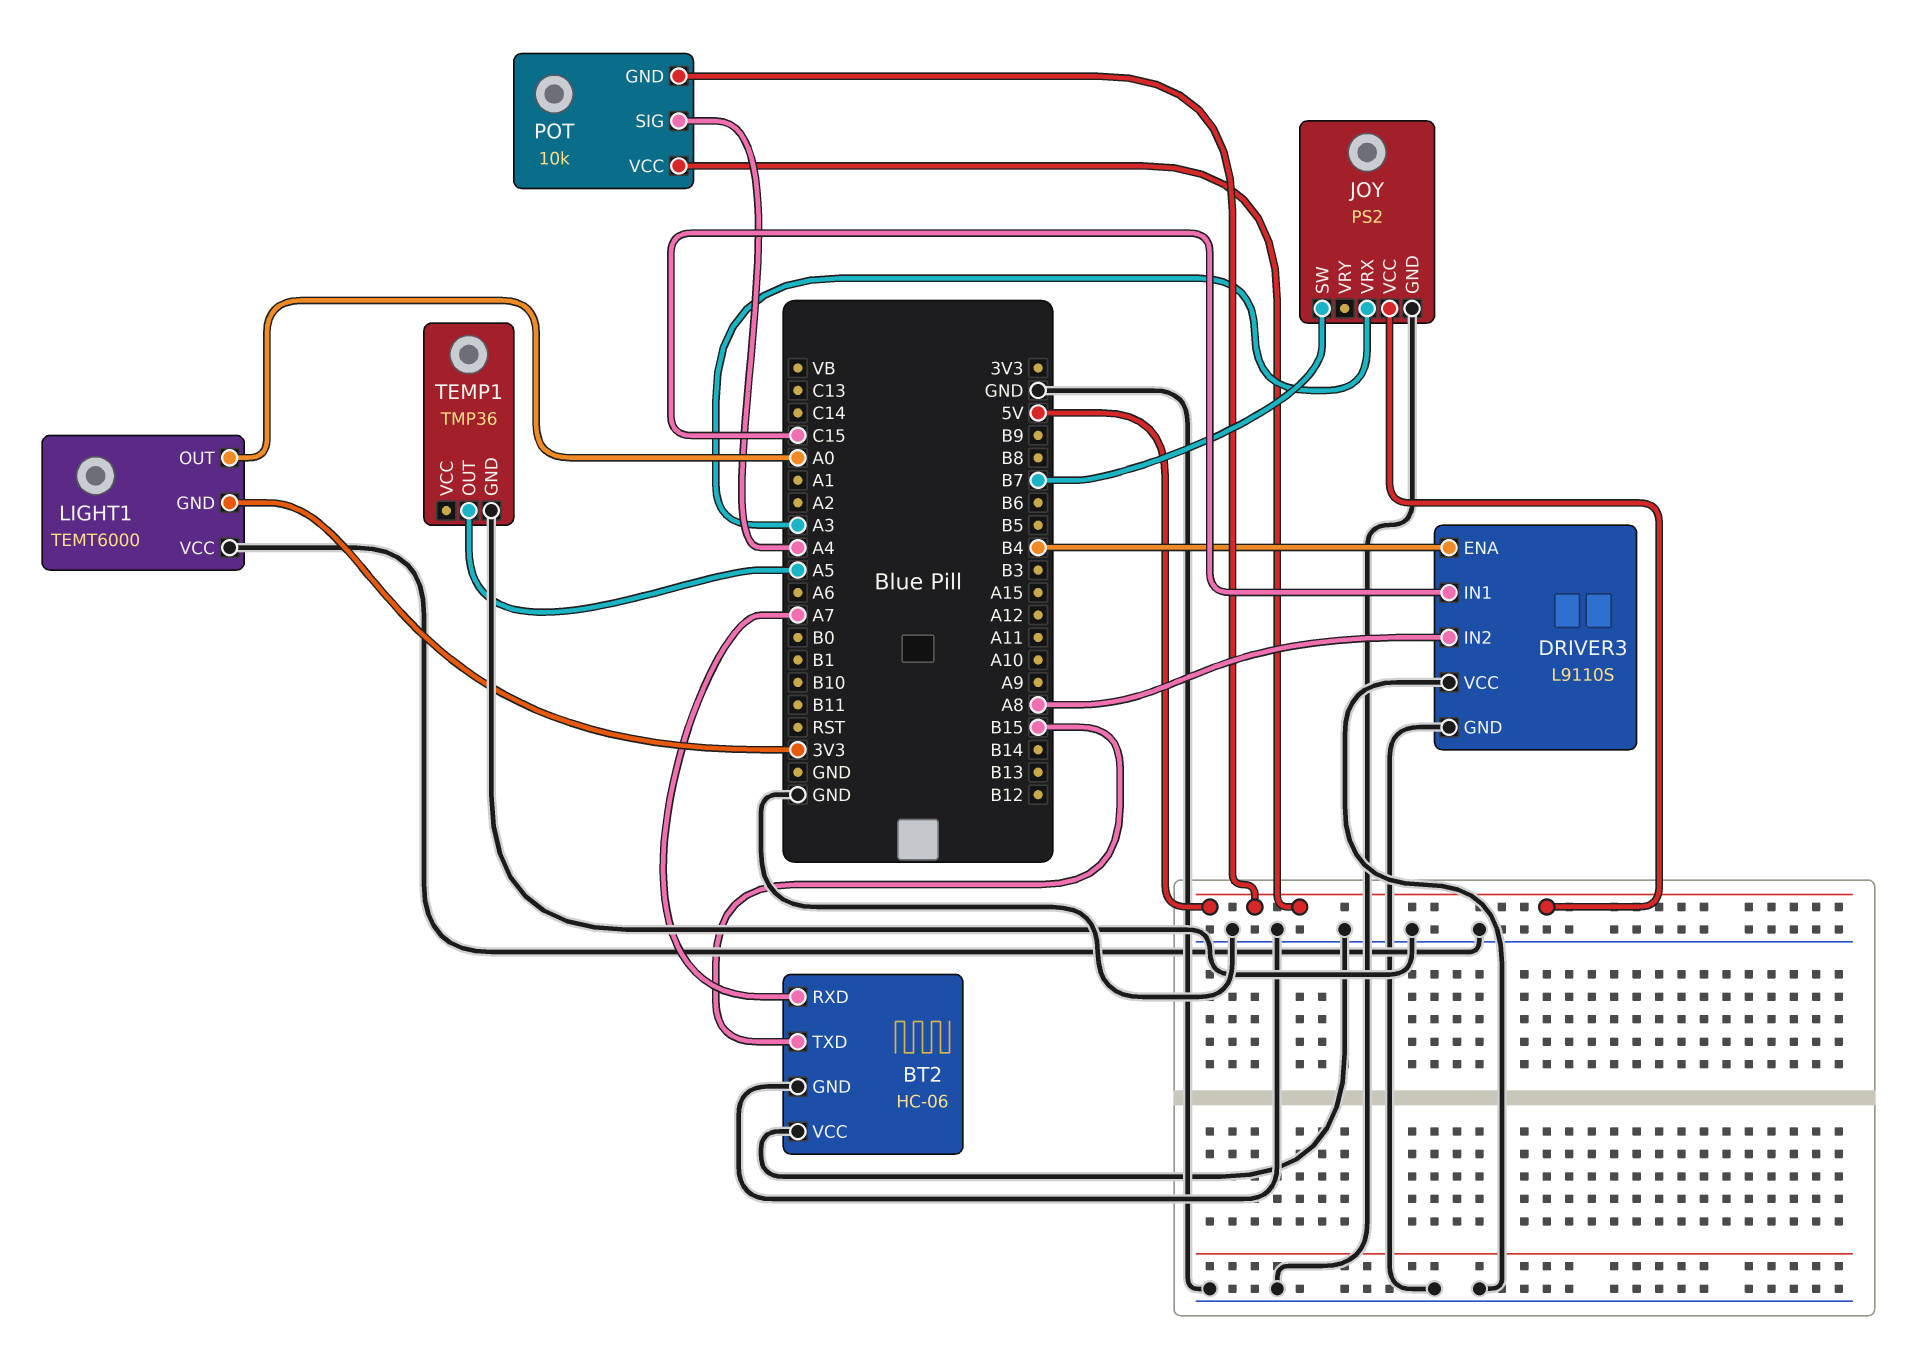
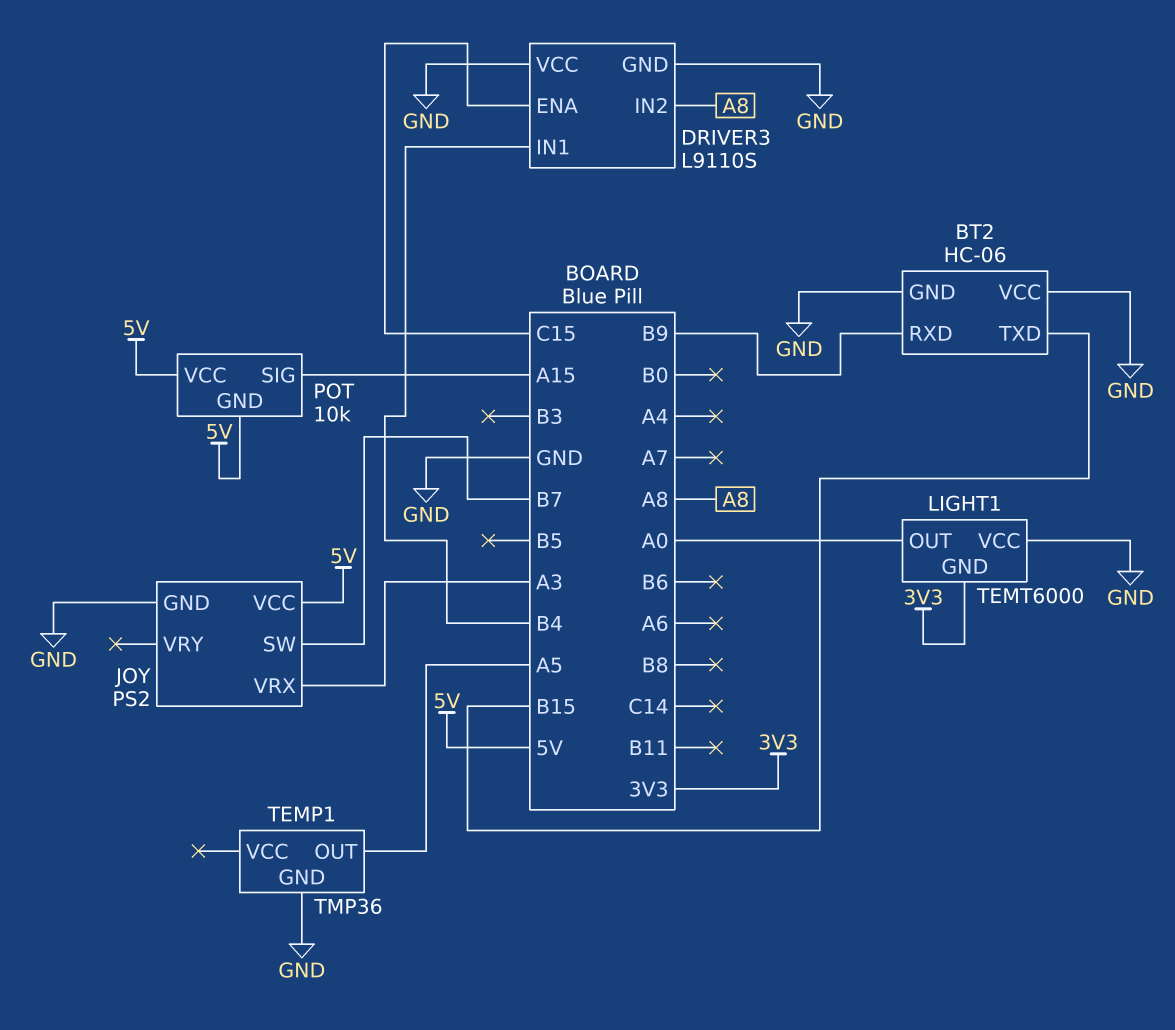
BT2 pin RXD: A7 -> B9
DRIVER3 pin ENA: B4 -> C15
DRIVER3 pin IN1: C15 -> B4
POT pin SIG: A4 -> A15

